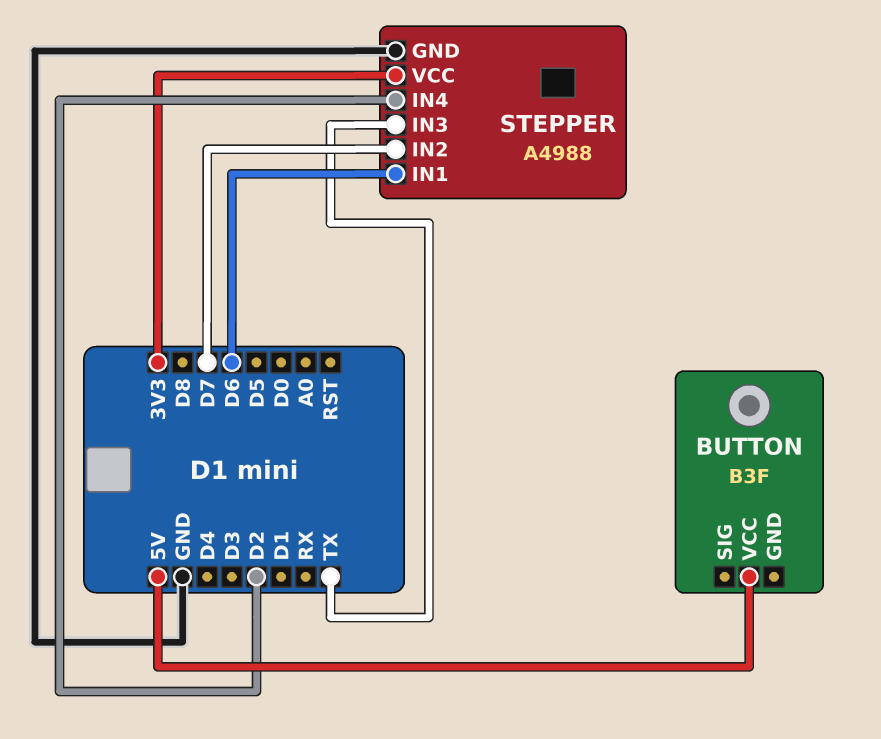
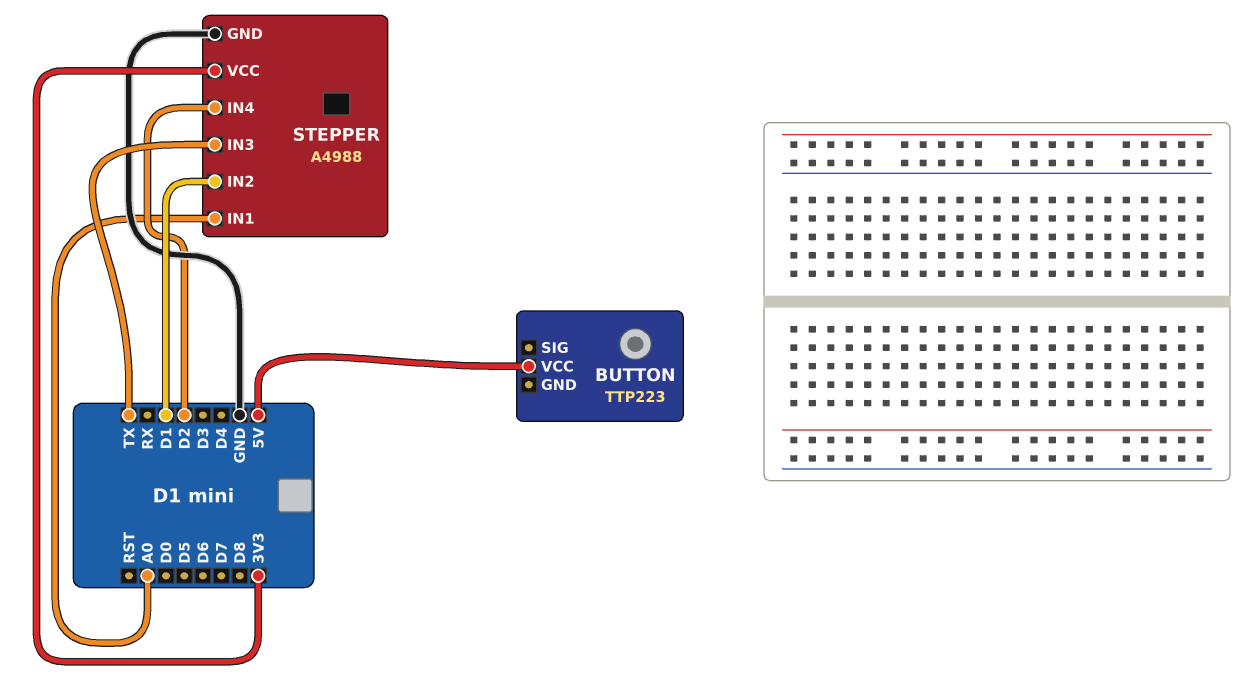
BUTTON: B3F -> TTP223
STEPPER pin IN1: D6 -> A0
STEPPER pin IN2: D7 -> D1

